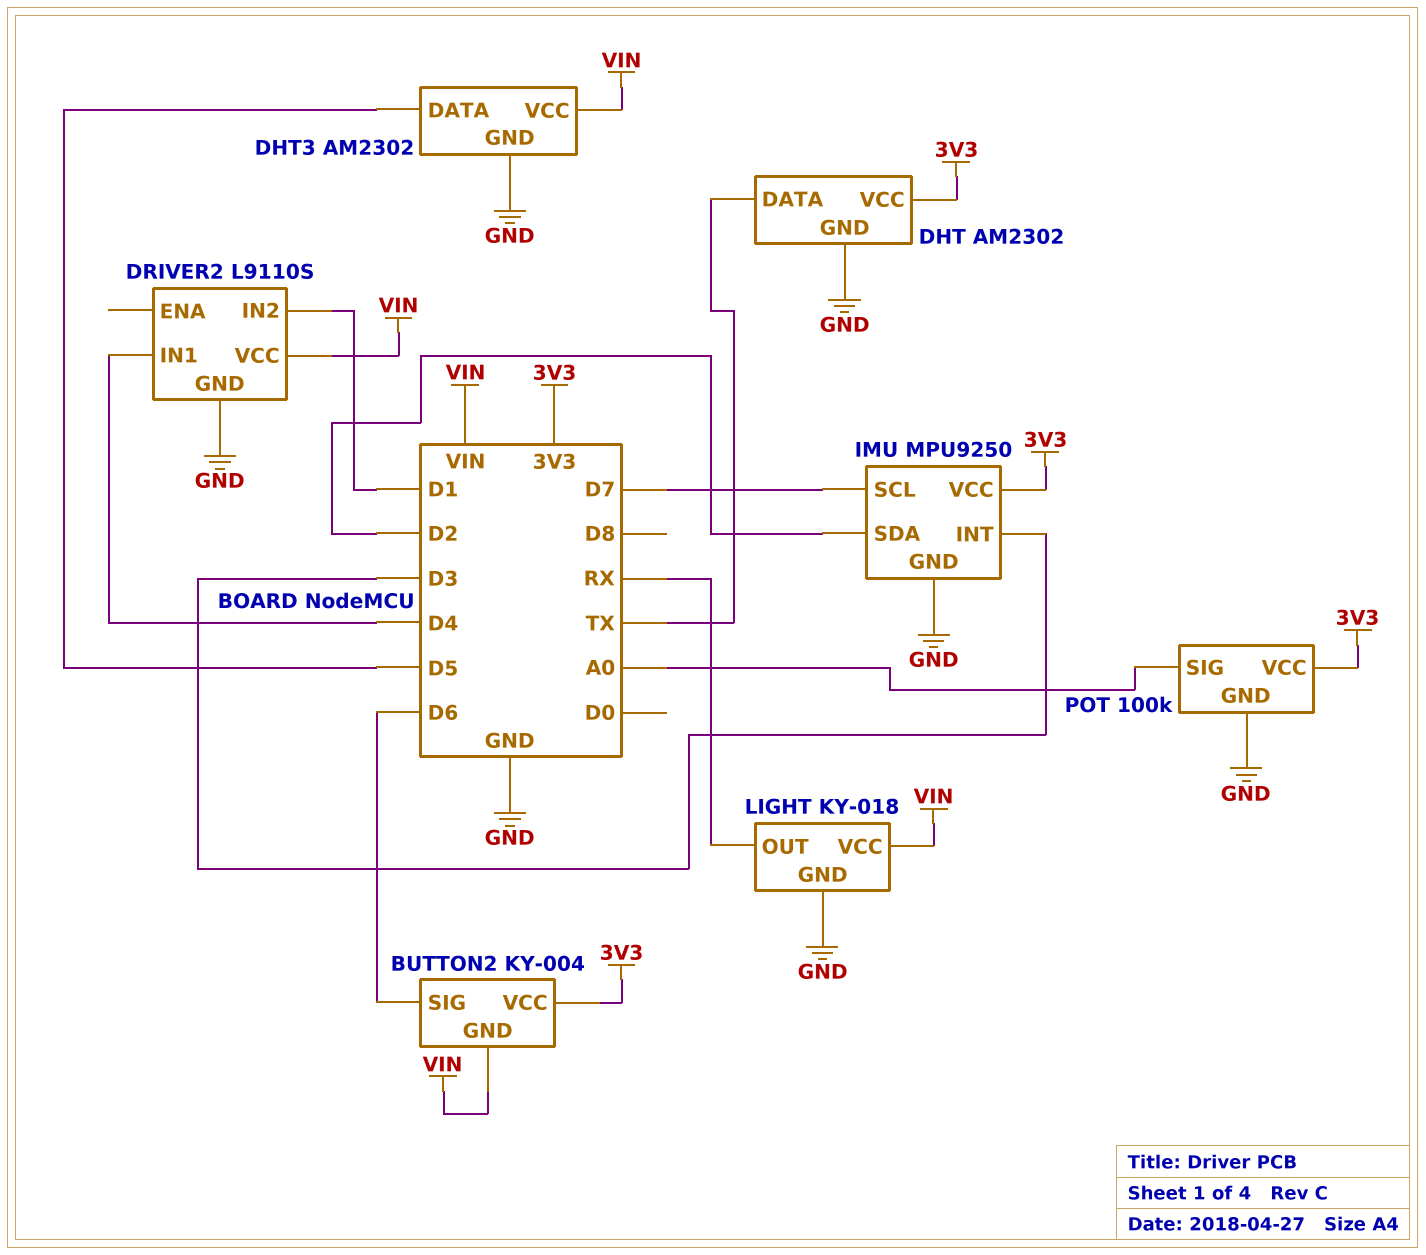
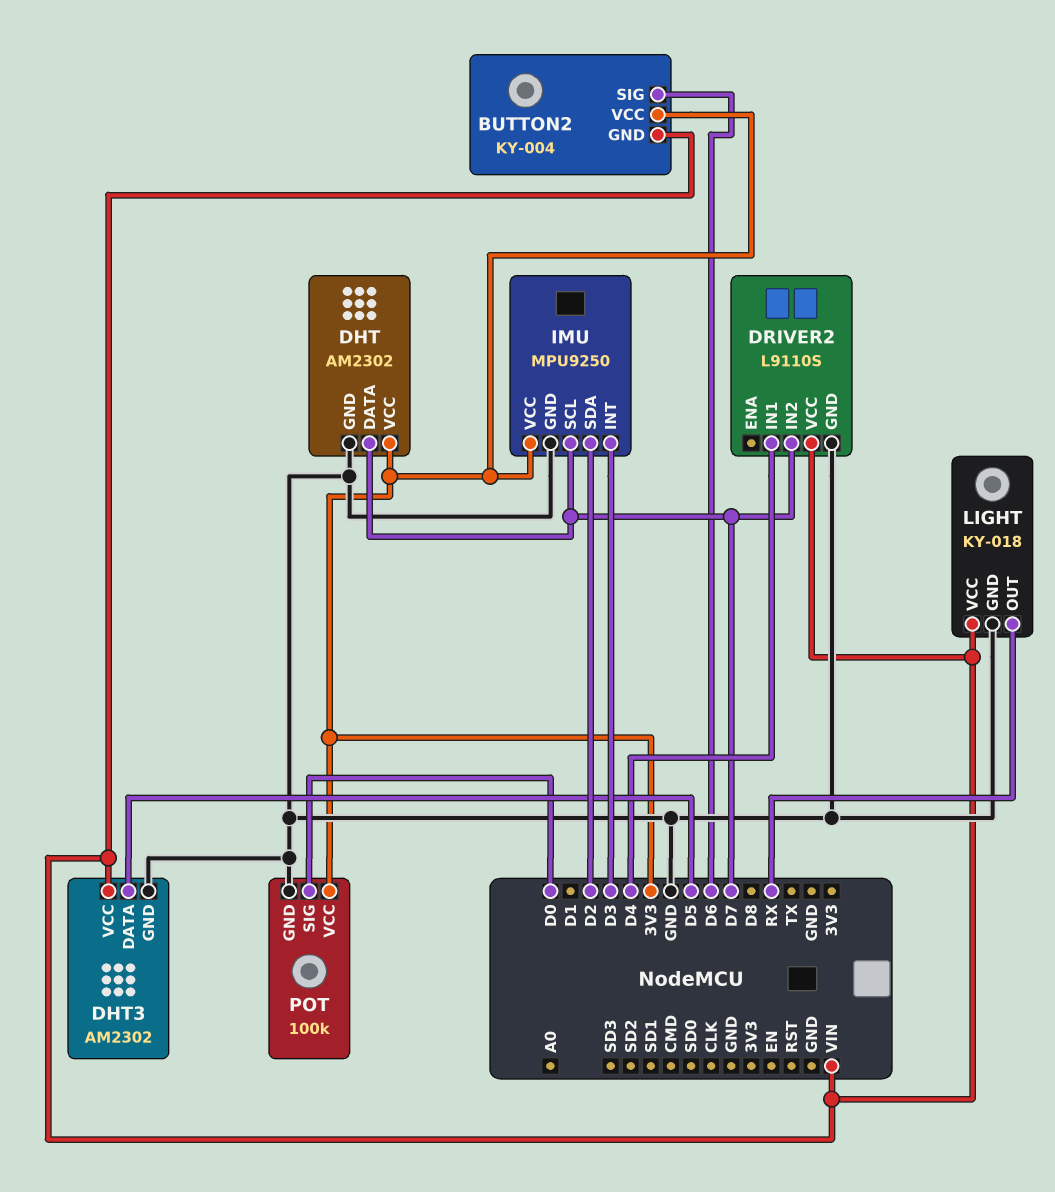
DHT pin DATA: TX -> D7
DRIVER2 pin IN2: D1 -> D7
POT pin SIG: A0 -> D0

